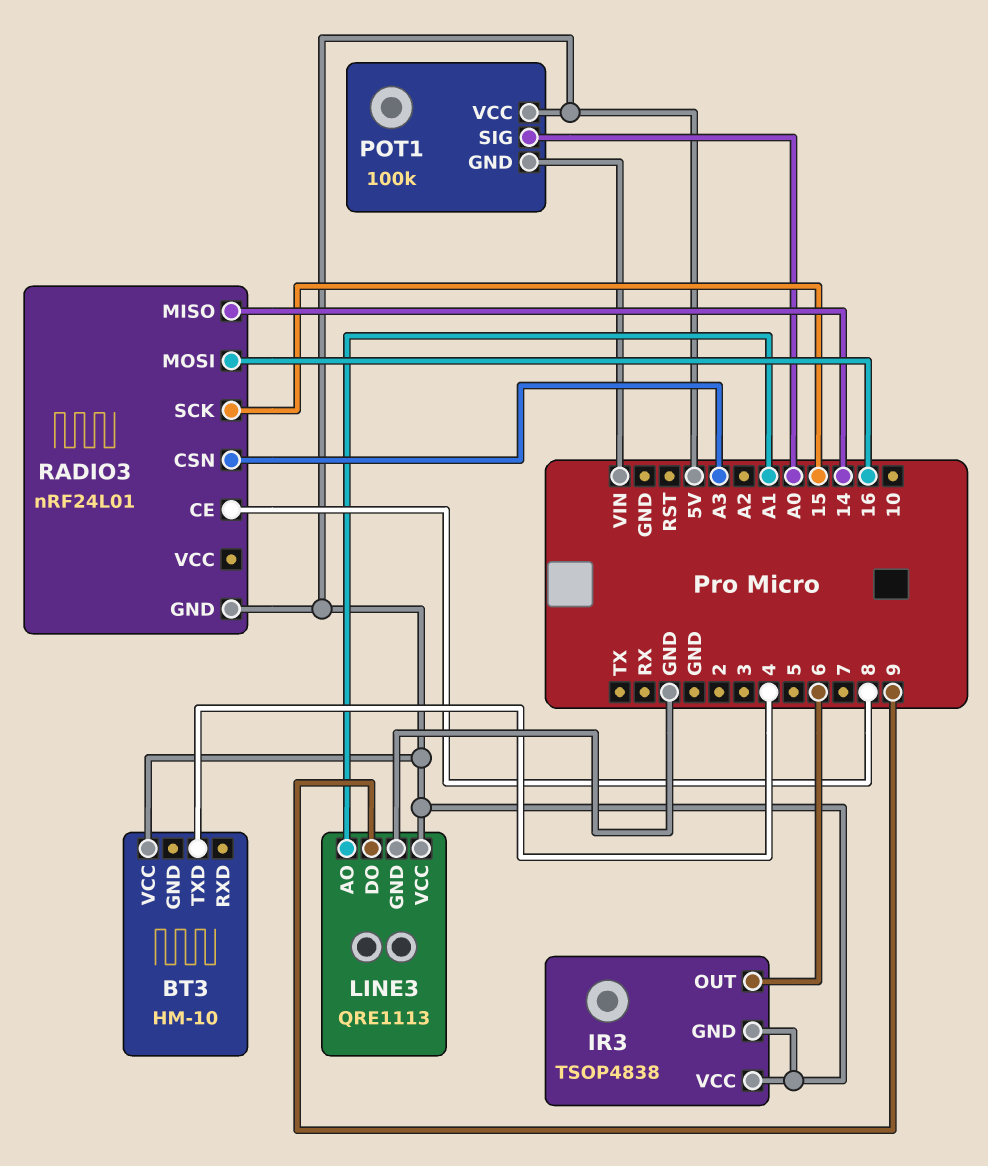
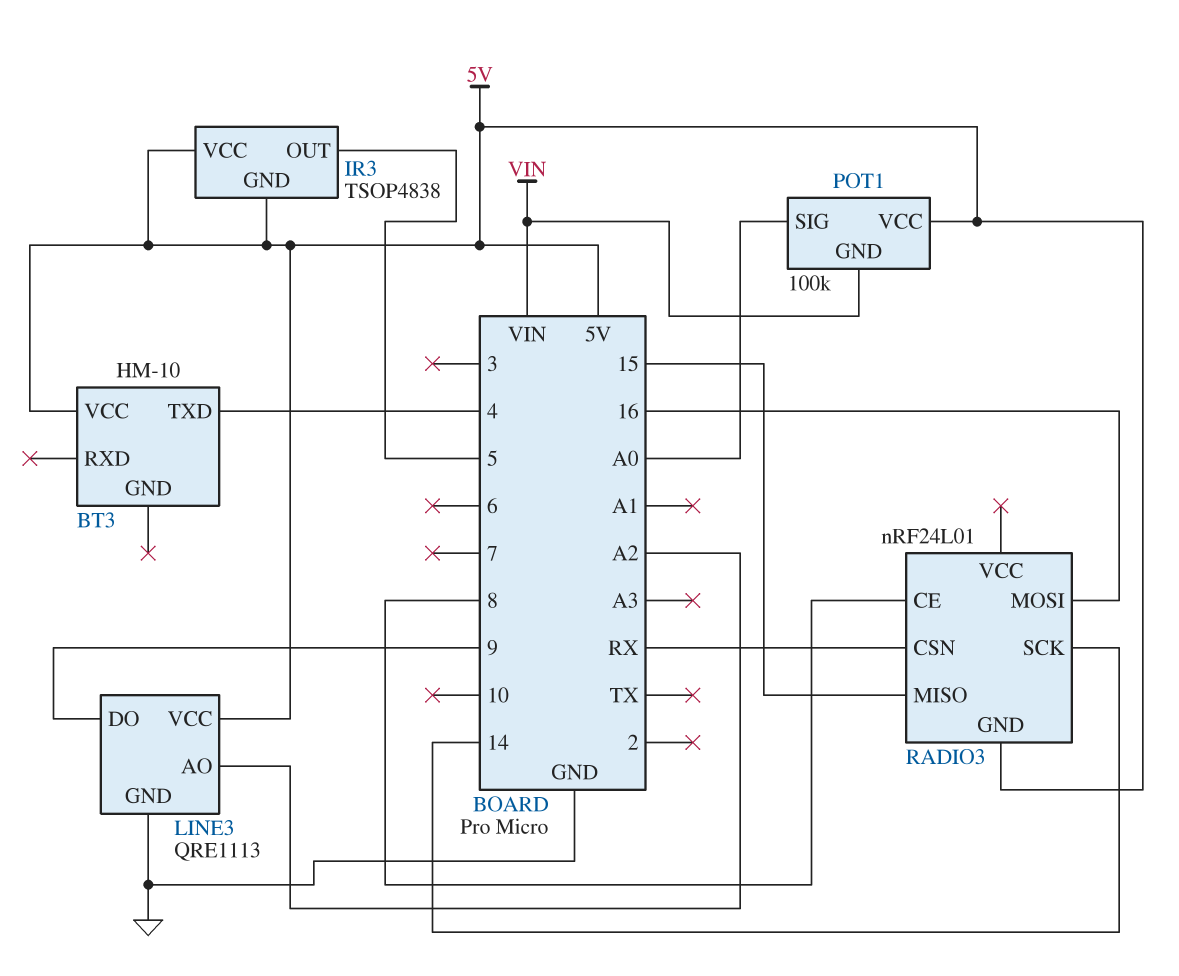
IR3 pin OUT: 6 -> 5
LINE3 pin AO: A1 -> A2
RADIO3 pin CSN: A3 -> RX
RADIO3 pin MISO: 14 -> 15
RADIO3 pin SCK: 15 -> 14

